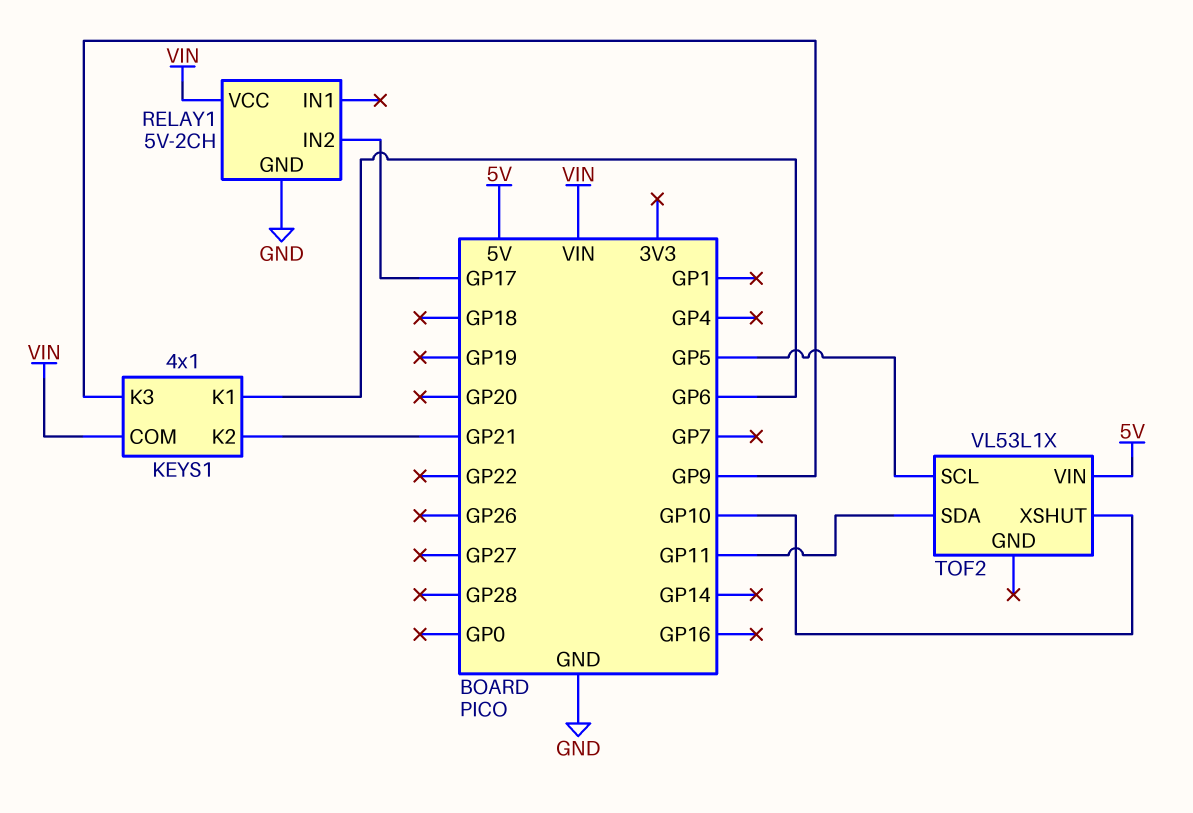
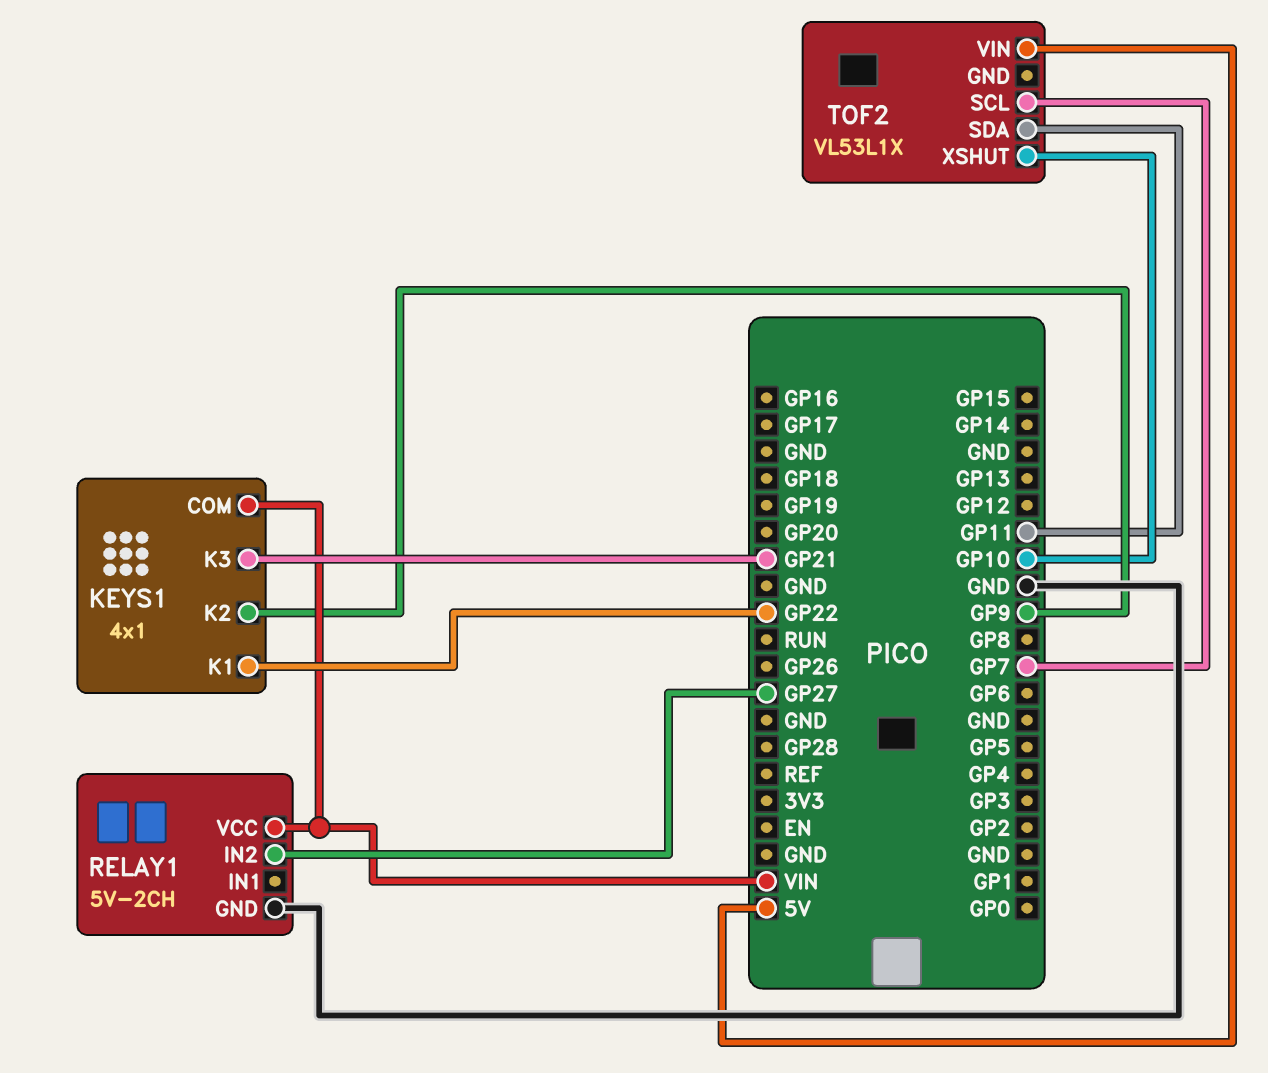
KEYS1 pin K1: GP6 -> GP22
KEYS1 pin K2: GP21 -> GP9
KEYS1 pin K3: GP9 -> GP21
RELAY1 pin IN2: GP17 -> GP27
TOF2 pin SCL: GP5 -> GP7

